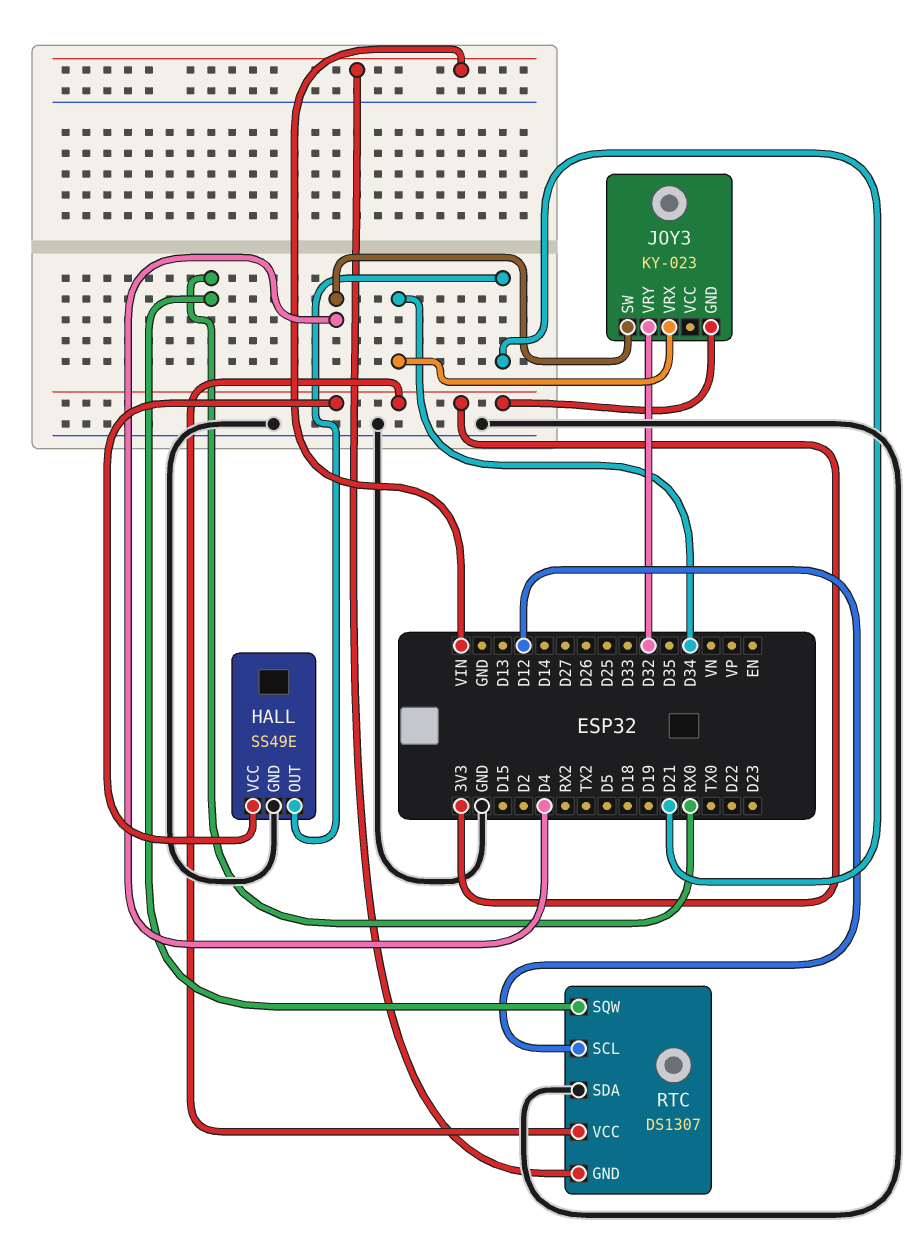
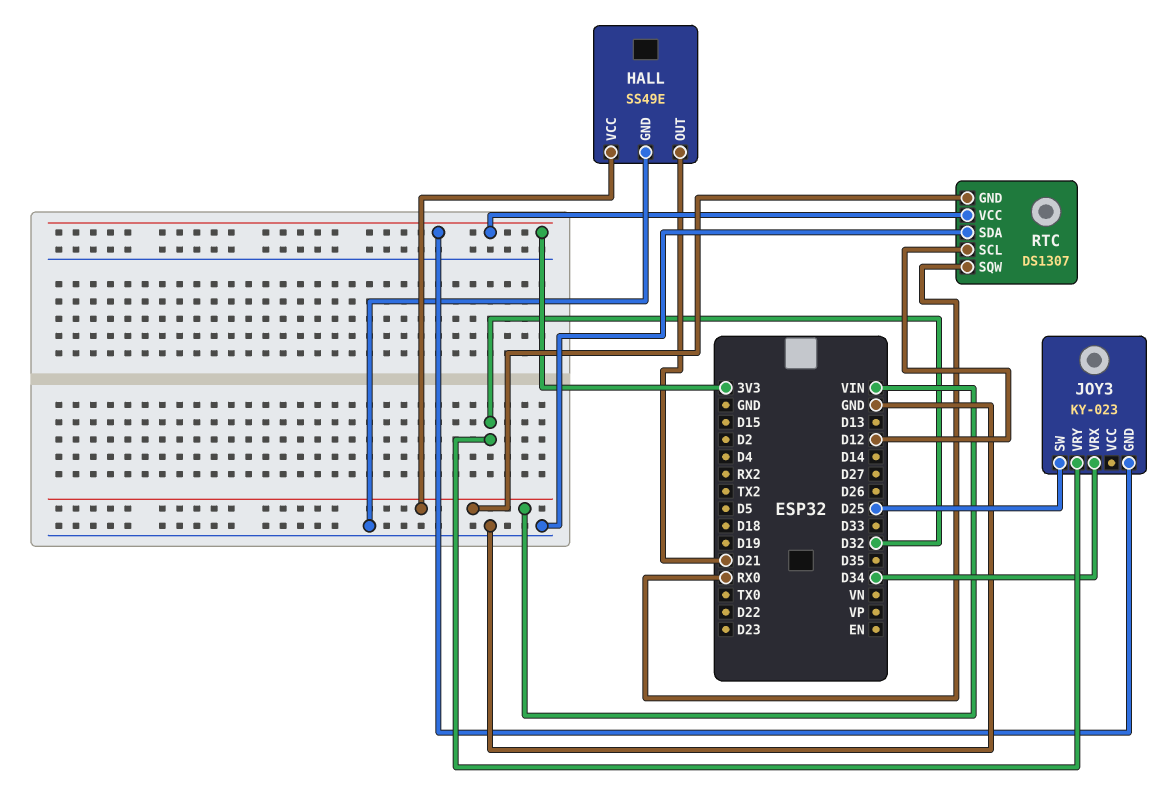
HALL pin VCC: 3V3 -> VIN
JOY3 pin SW: D4 -> D25

